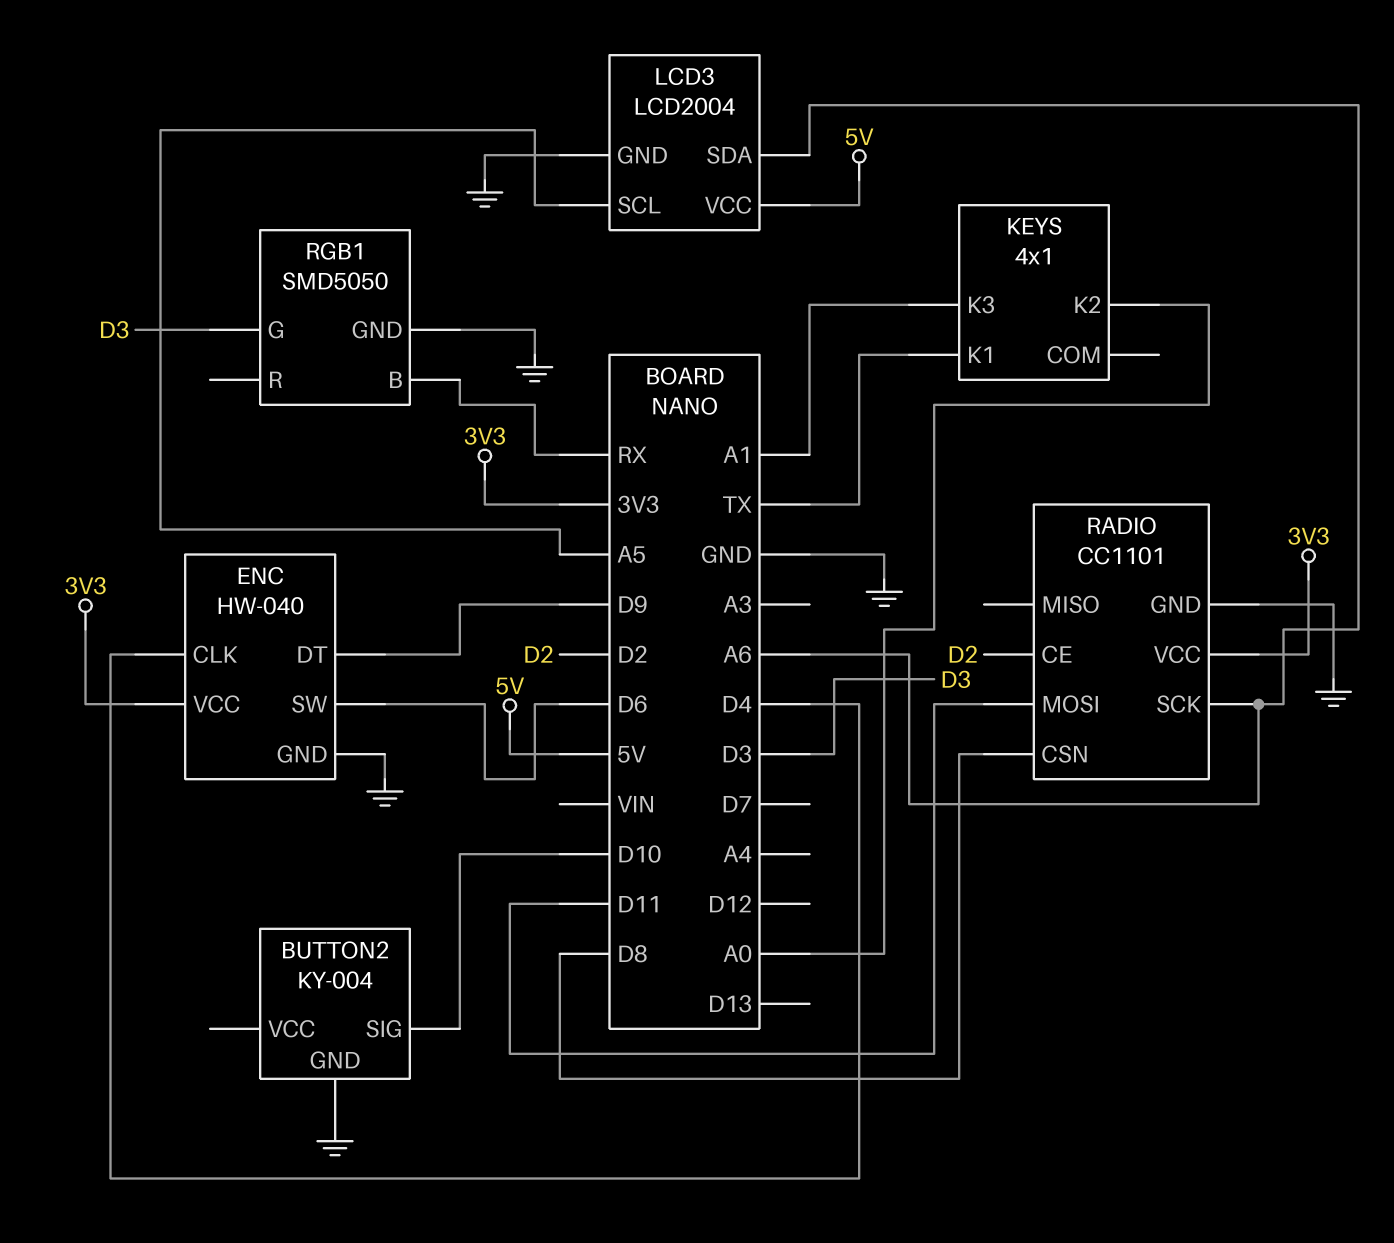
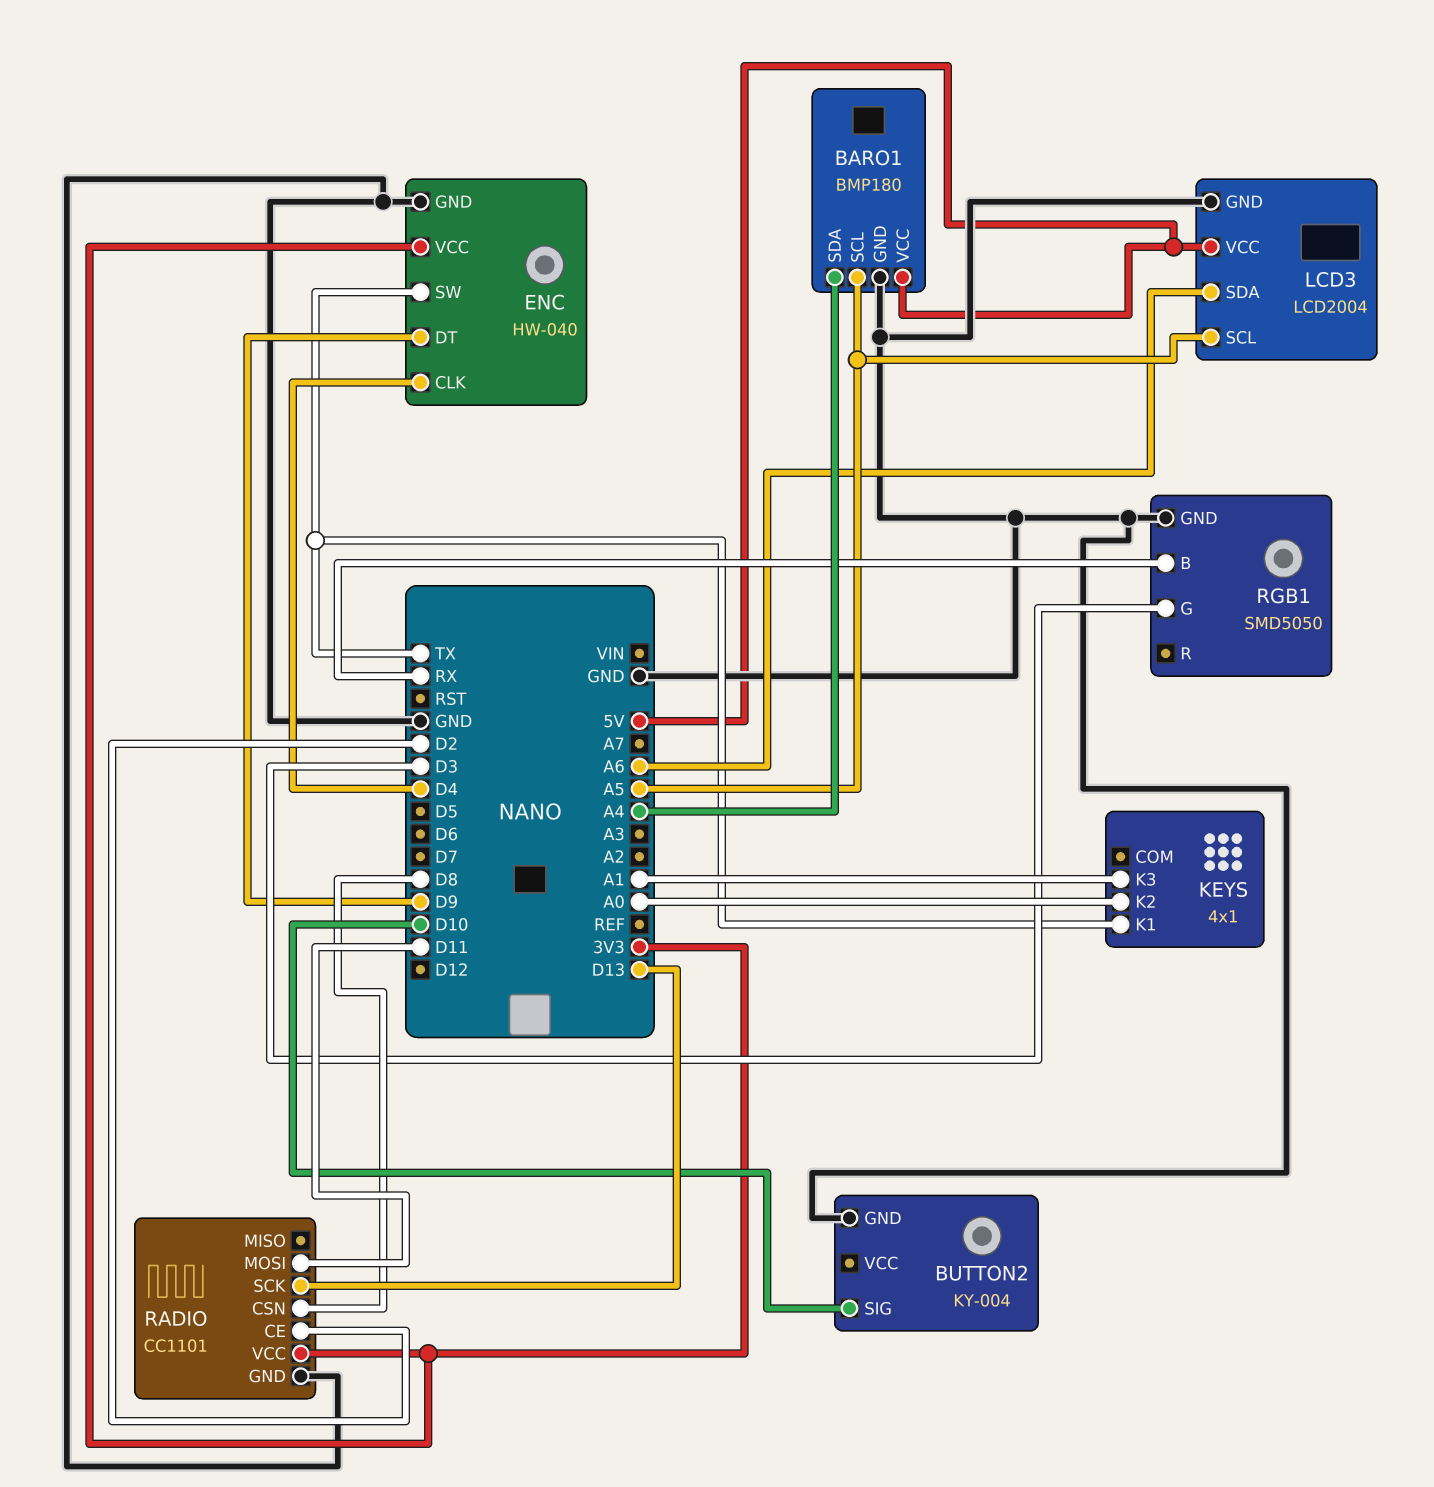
BARO1: none -> BMP180
BARO1 pin GND: none -> GND
BARO1 pin SCL: none -> A5
BARO1 pin SDA: none -> A4
BARO1 pin VCC: none -> 5V
ENC pin SW: D6 -> TX
RADIO pin SCK: A6 -> D13

